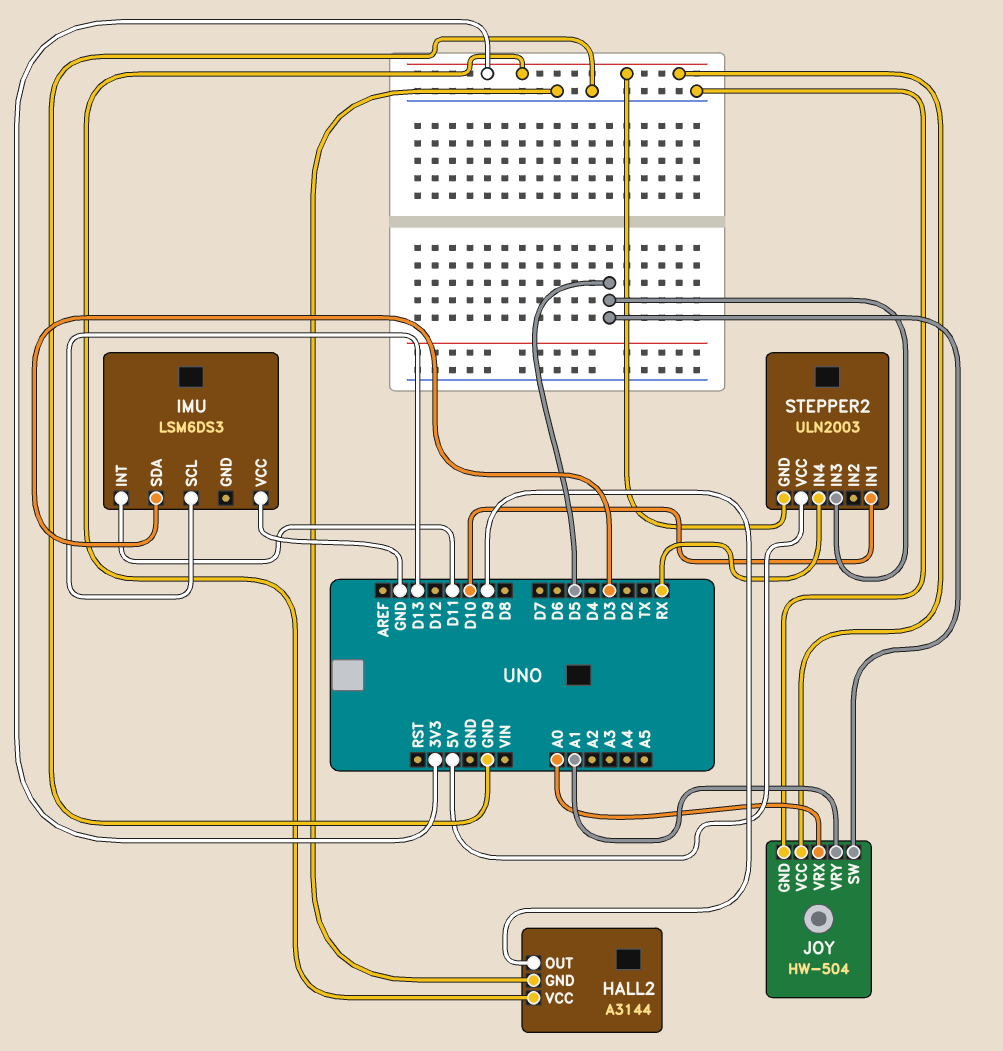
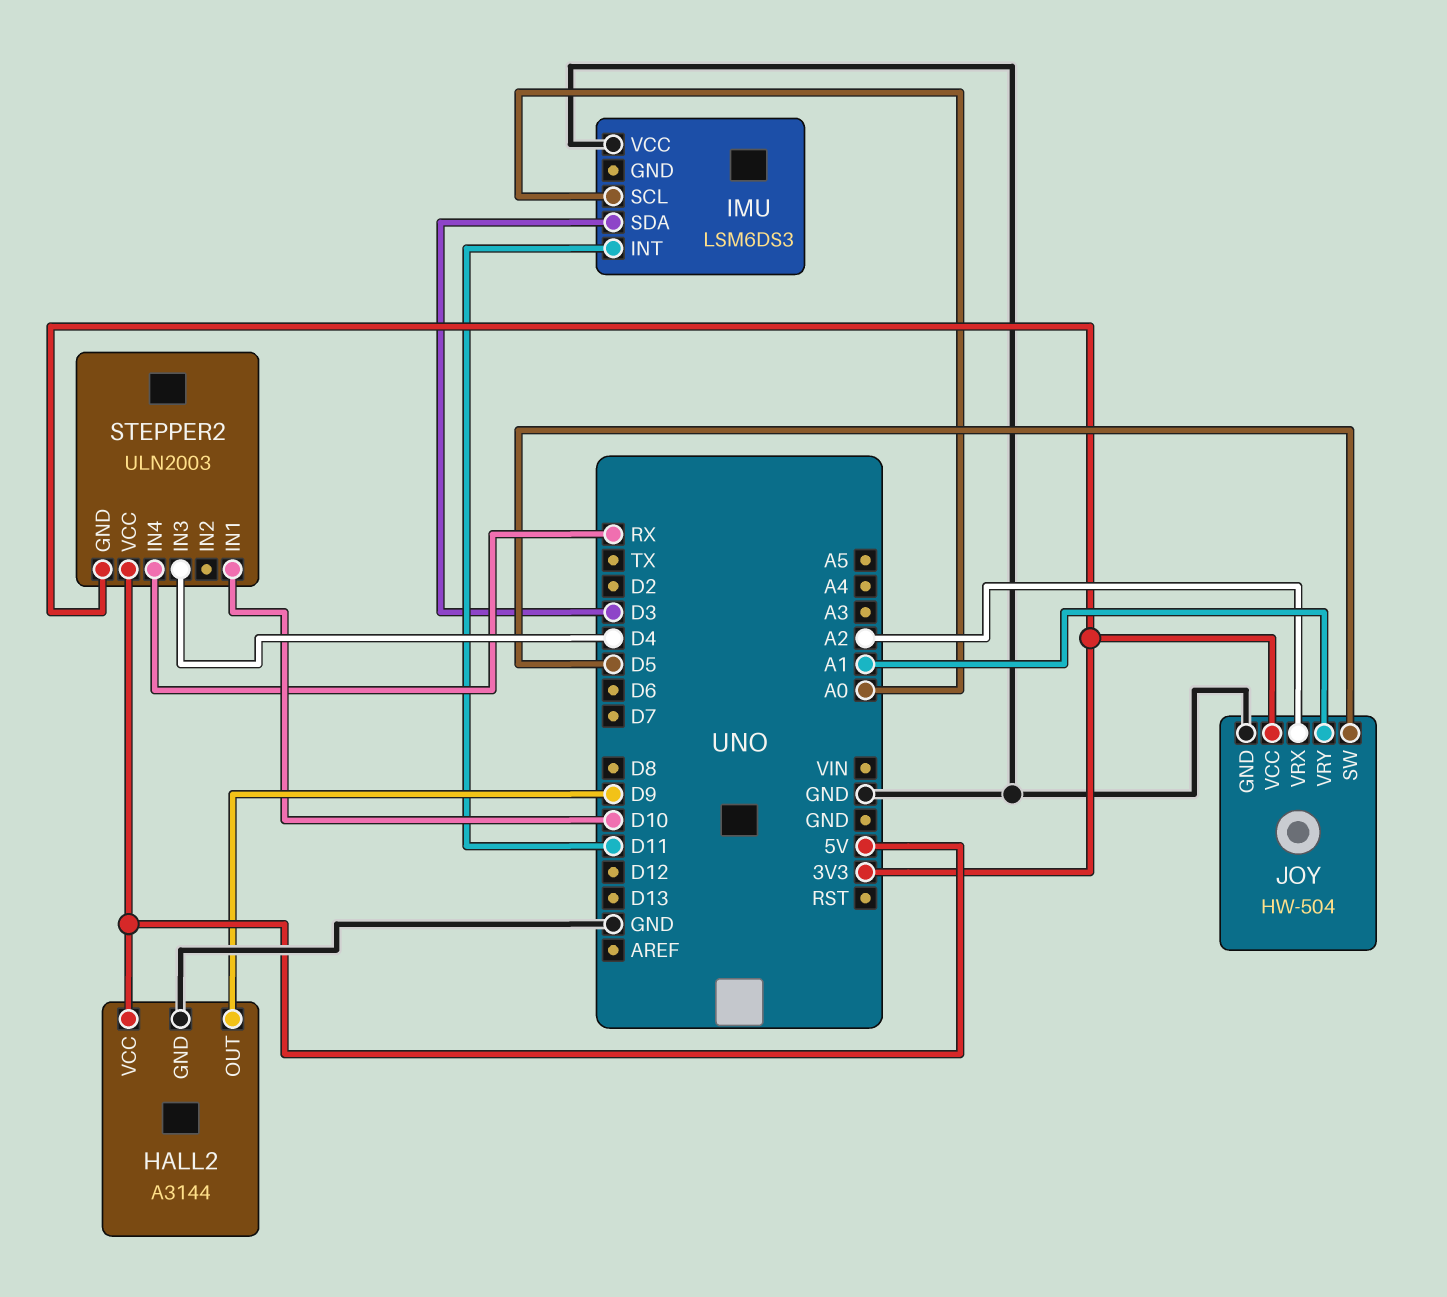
HALL2 pin VCC: 3V3 -> 5V
IMU pin SCL: D13 -> A0
JOY pin VRX: A0 -> A2
STEPPER2 pin IN3: D5 -> D4

